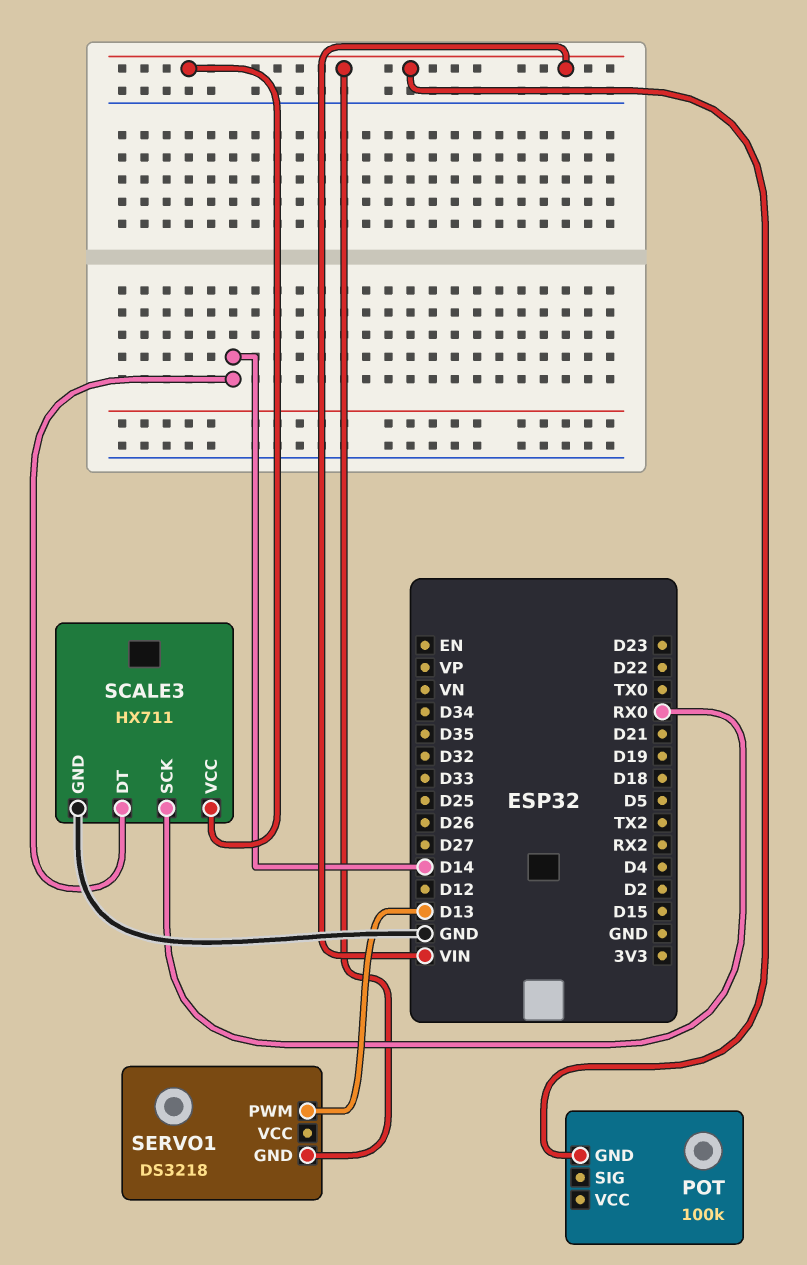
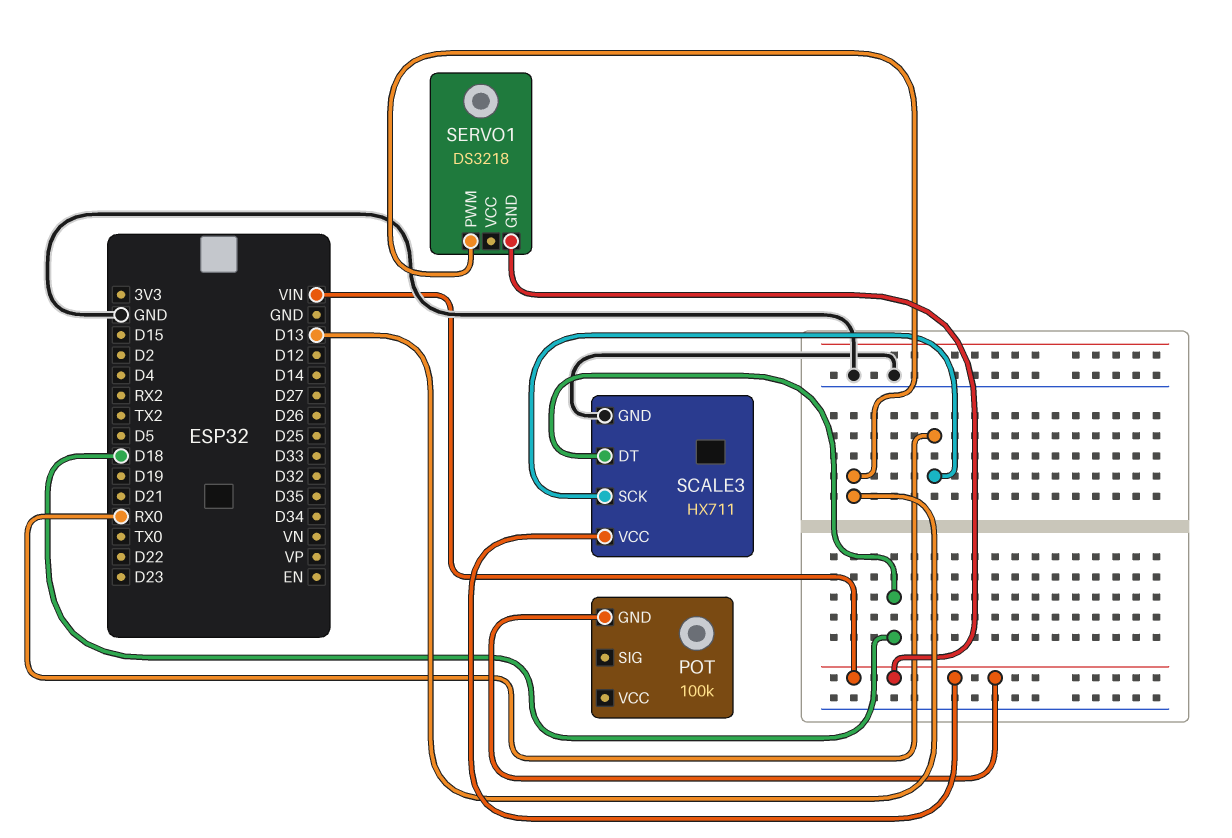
SCALE3 pin DT: D14 -> D18

